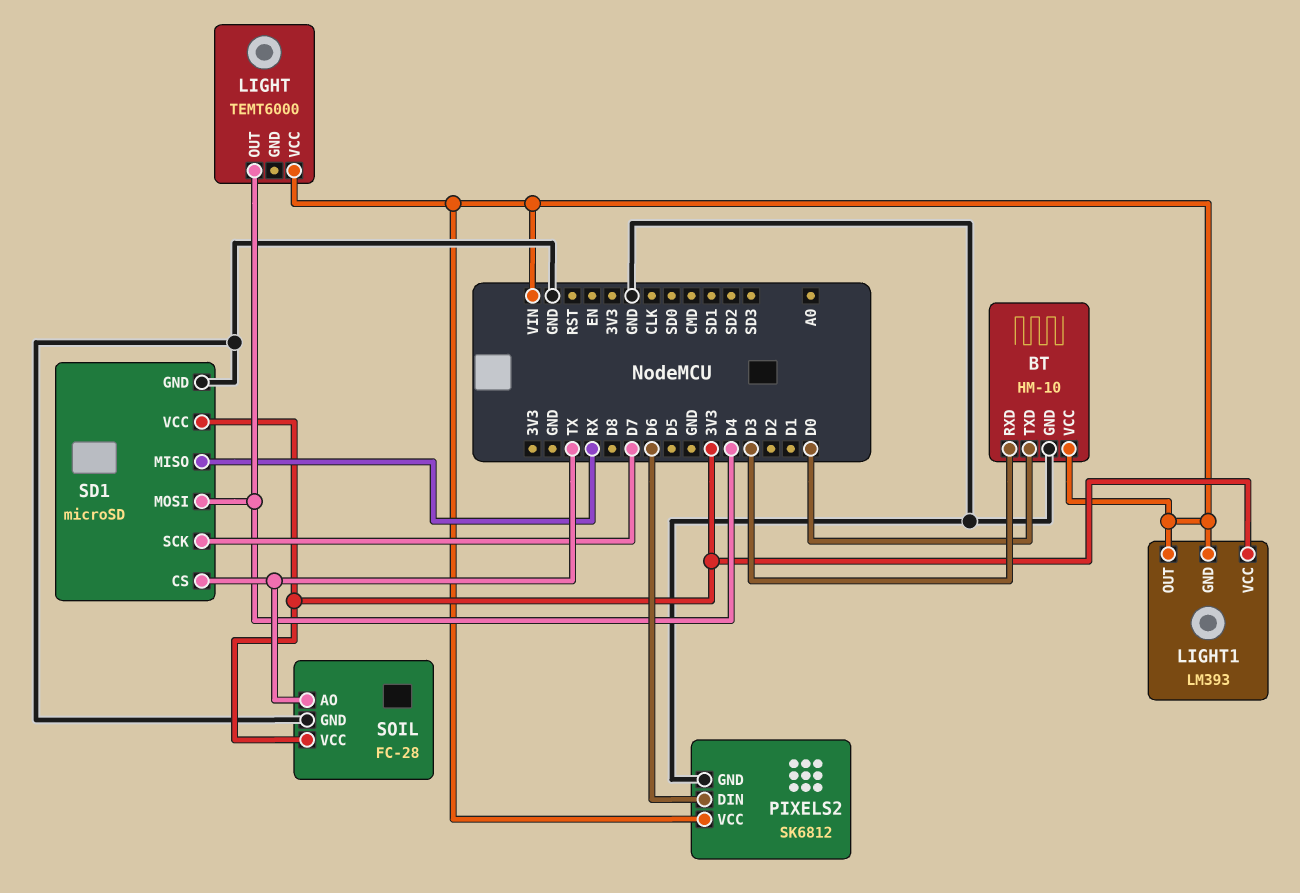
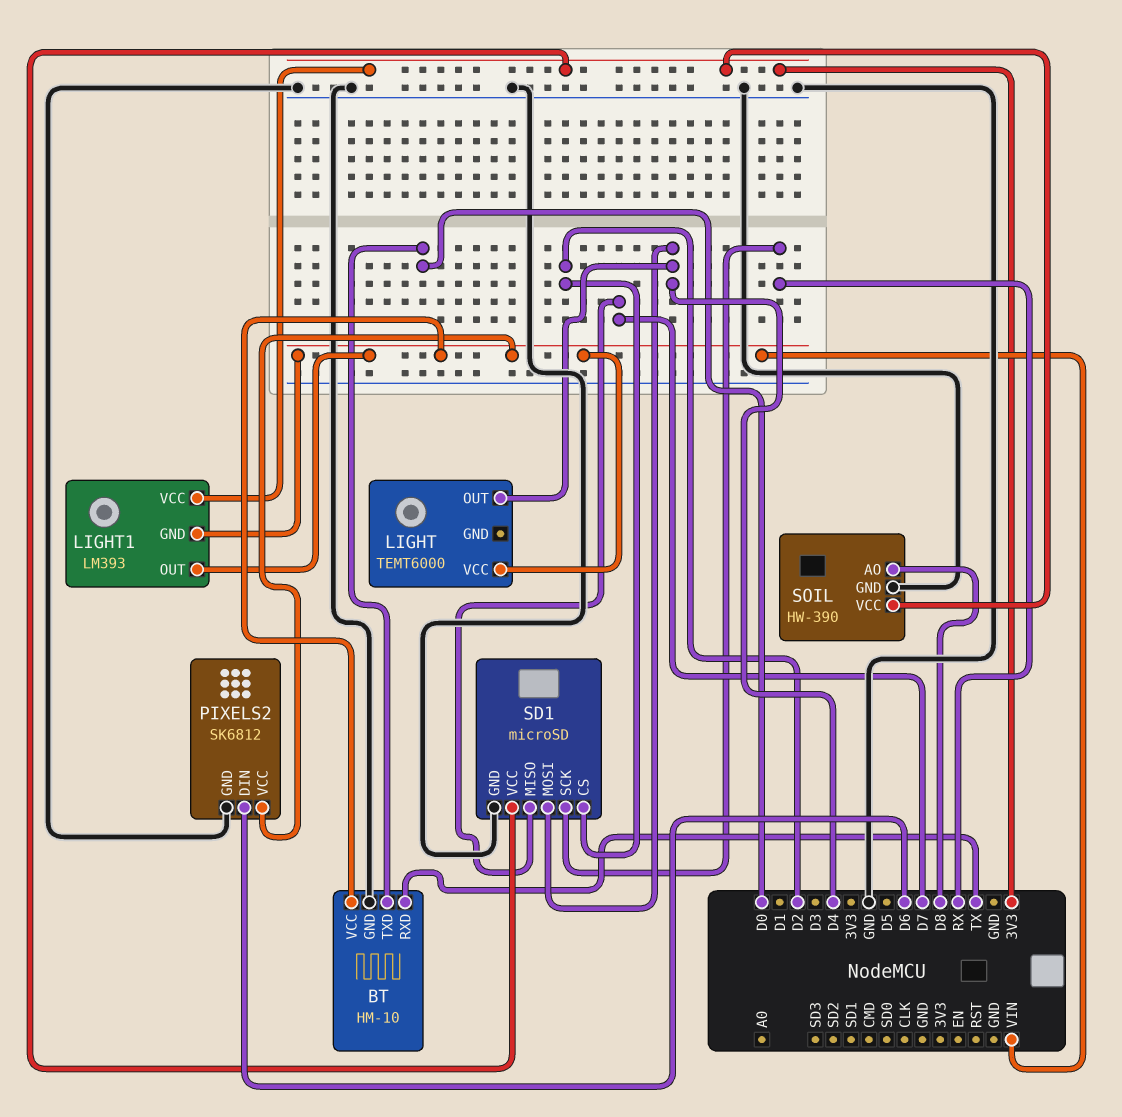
BT pin RXD: D3 -> TX
SD1 pin CS: TX -> D2
SD1 pin MISO: RX -> D7
SD1 pin SCK: D7 -> RX
SOIL: FC-28 -> HW-390
SOIL pin AO: TX -> D8

